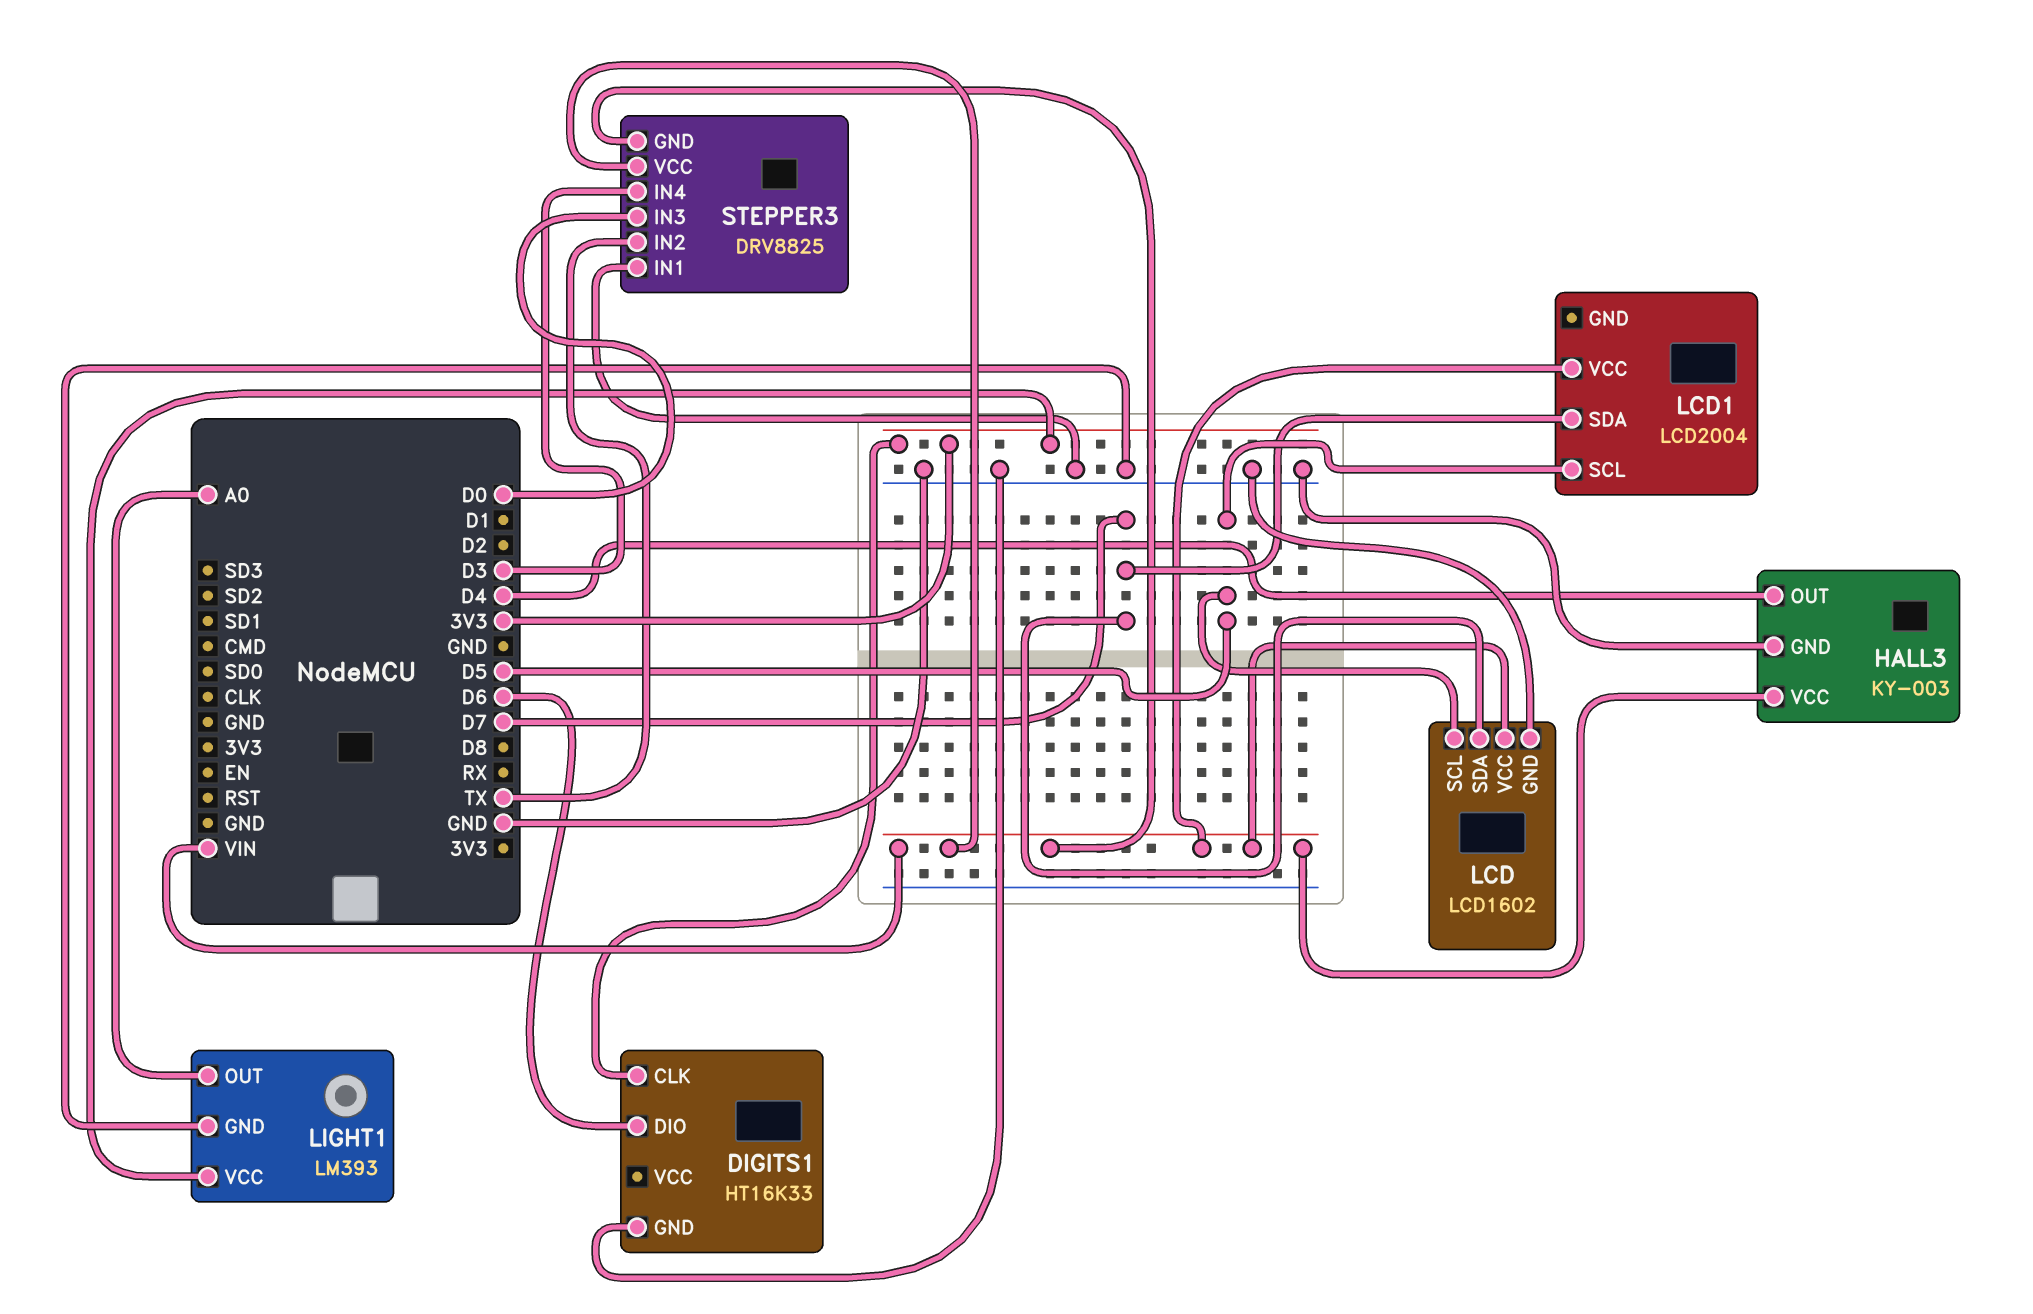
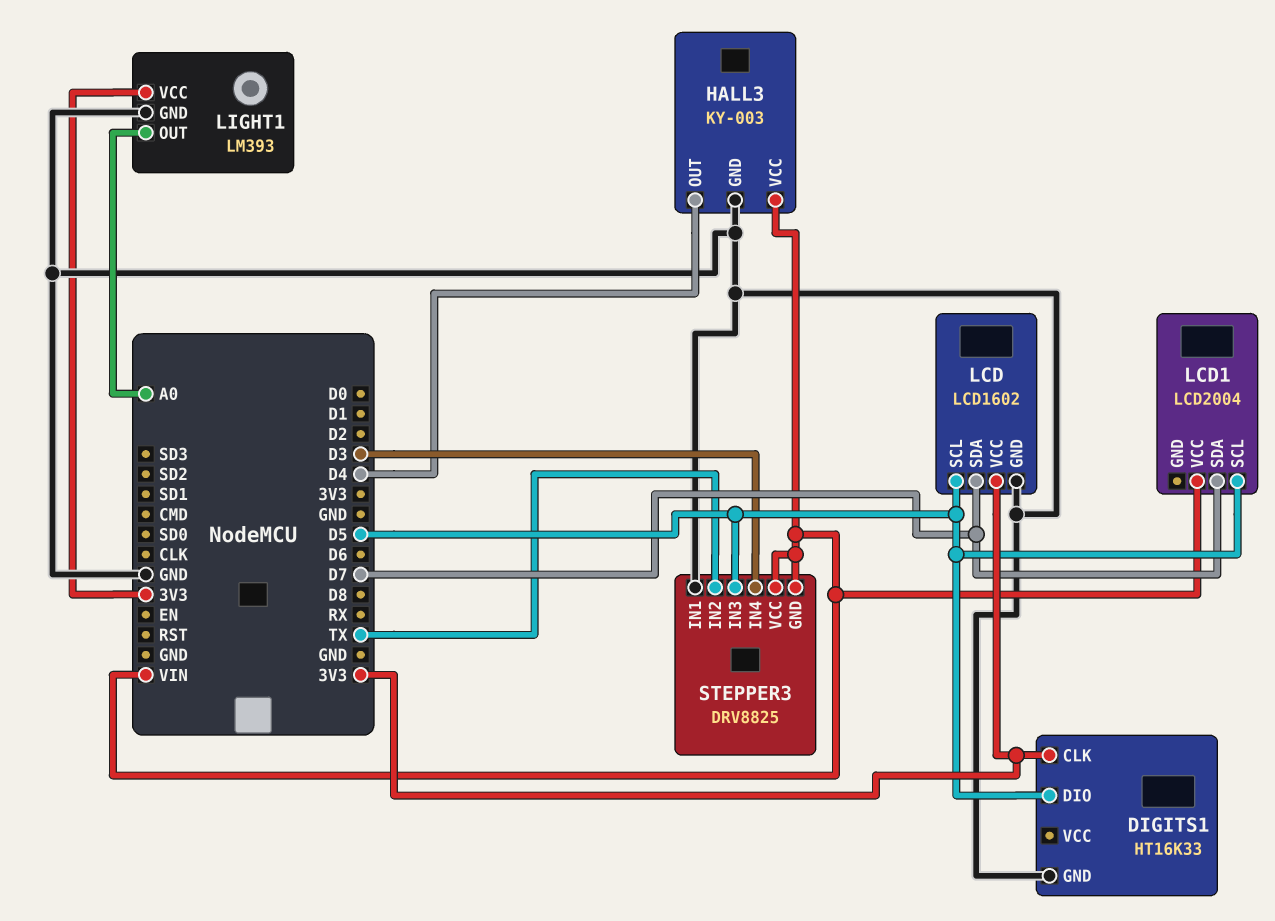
DIGITS1 pin DIO: D6 -> D5
LCD pin VCC: VIN -> 3V3
STEPPER3 pin IN3: D0 -> D5

